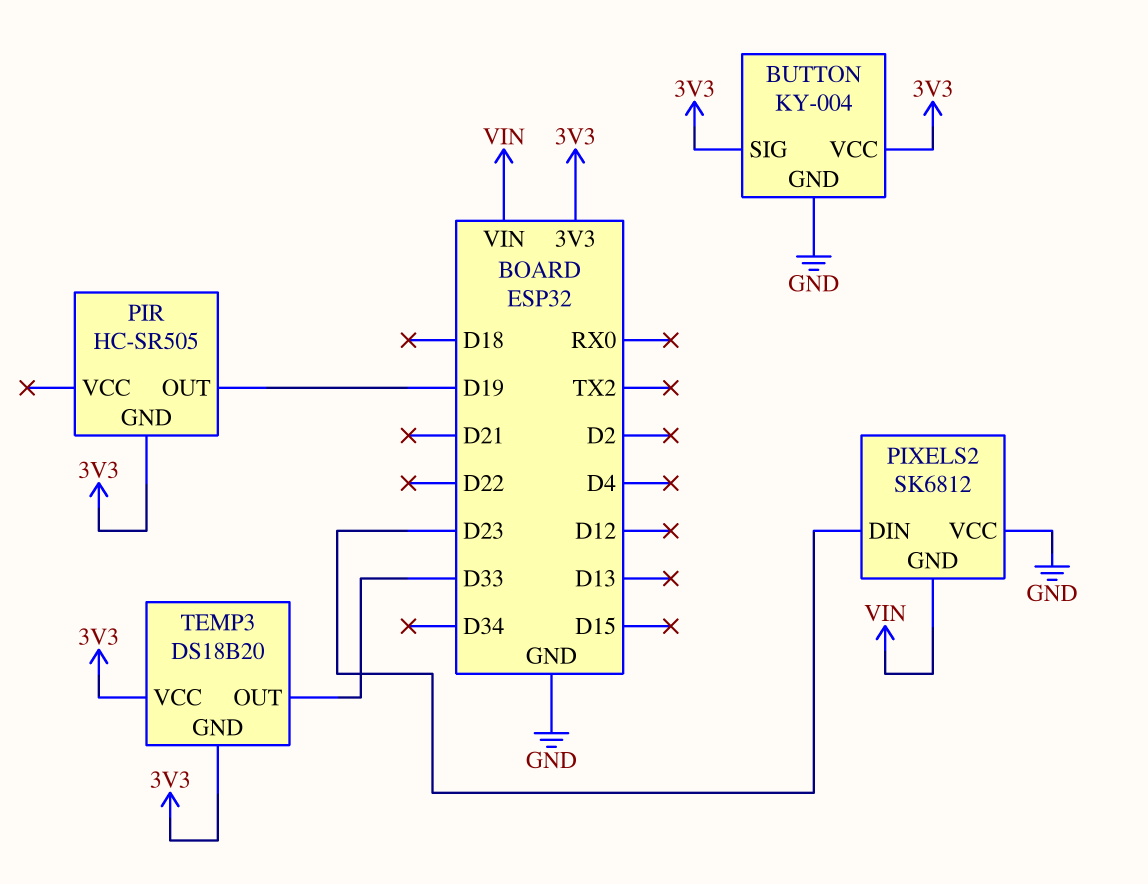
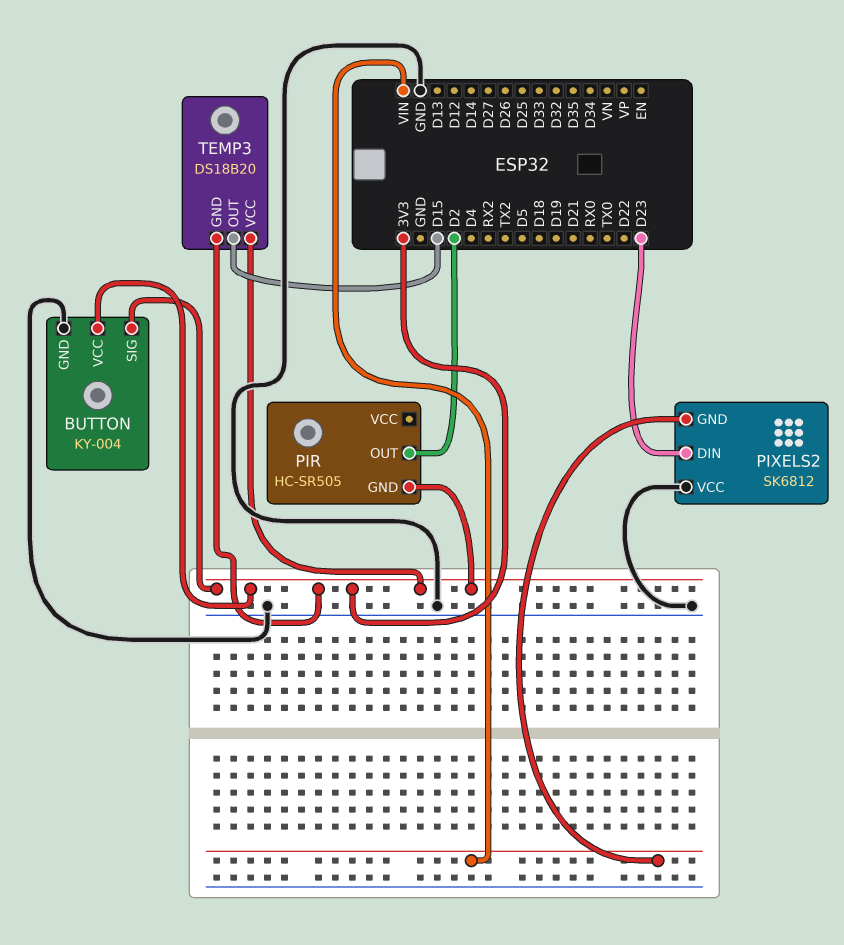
PIR pin OUT: D19 -> D2
TEMP3 pin OUT: D33 -> D15

